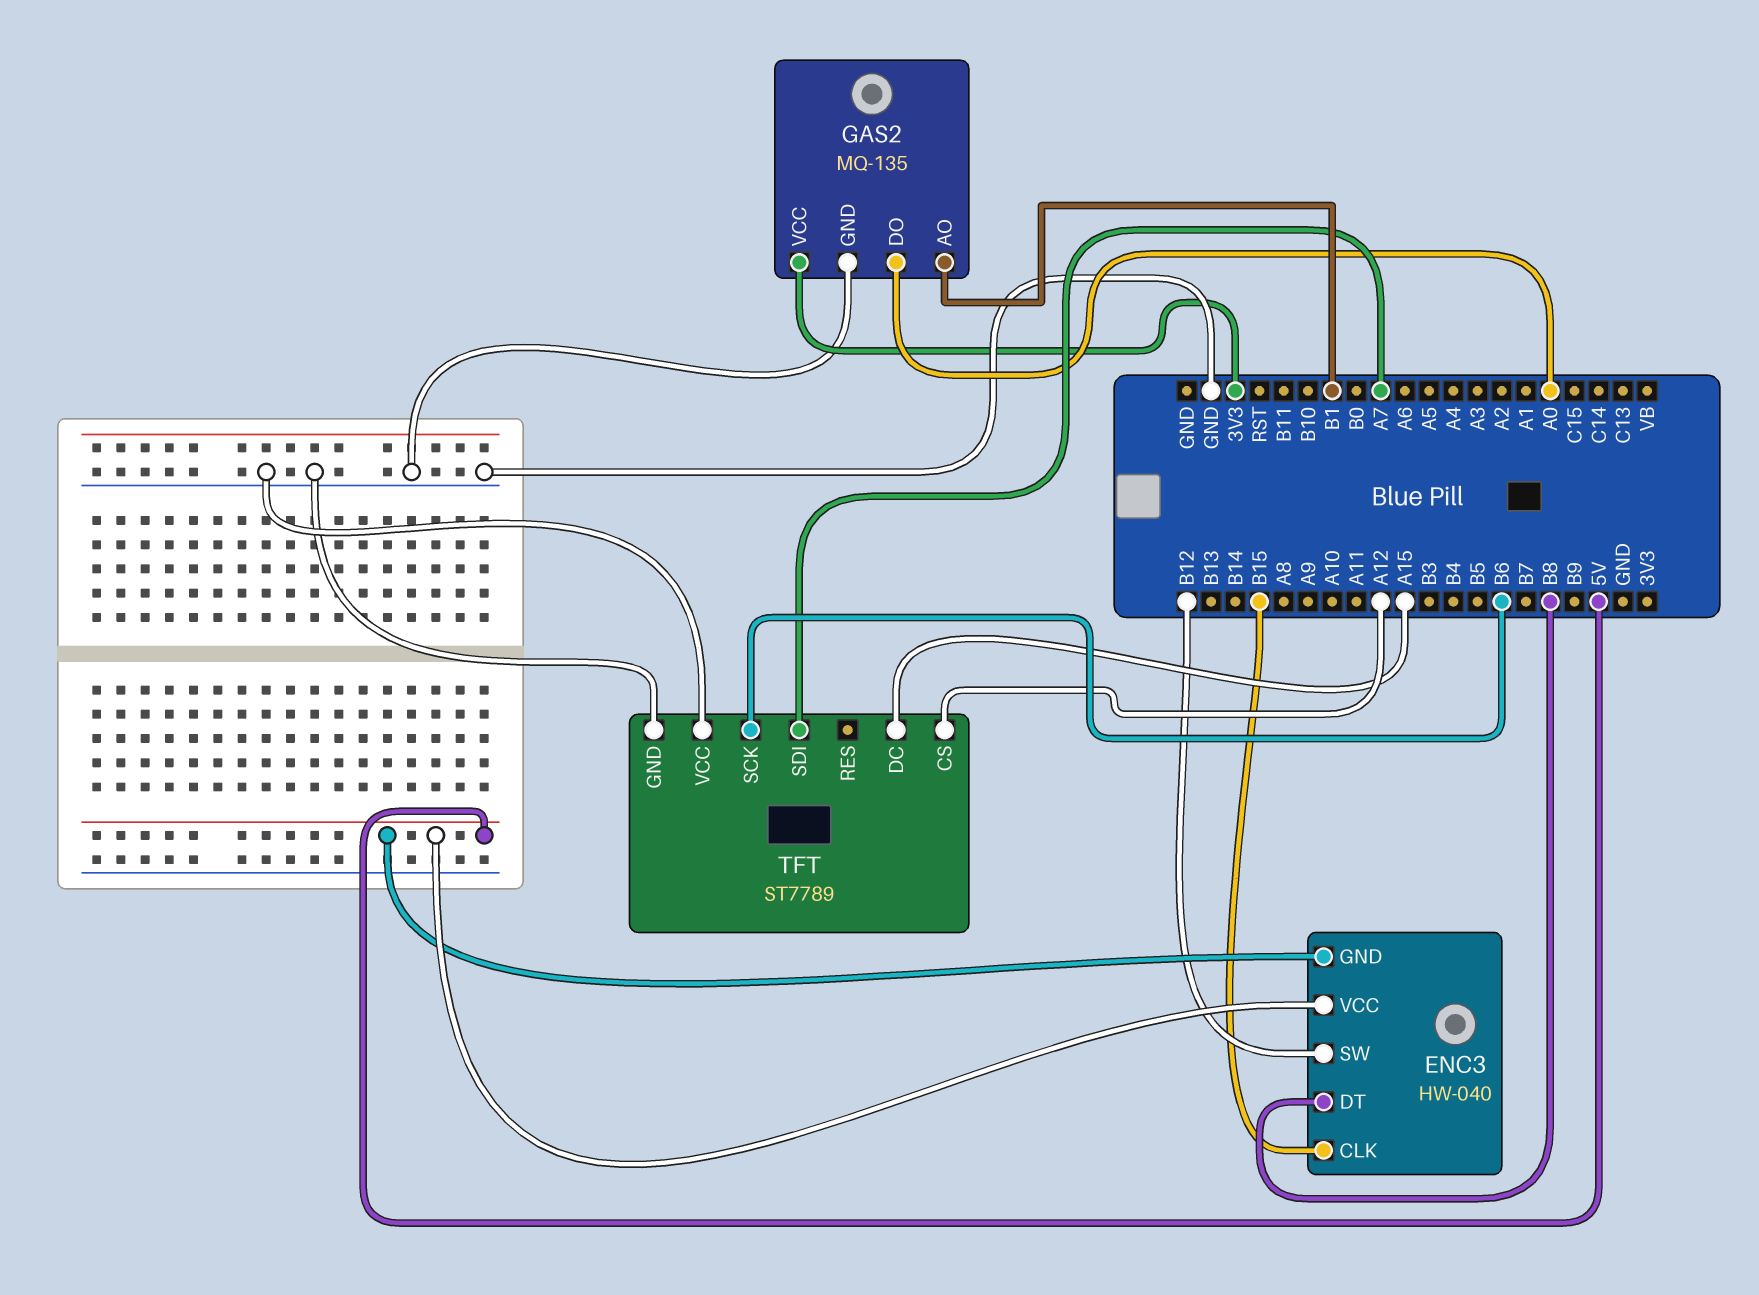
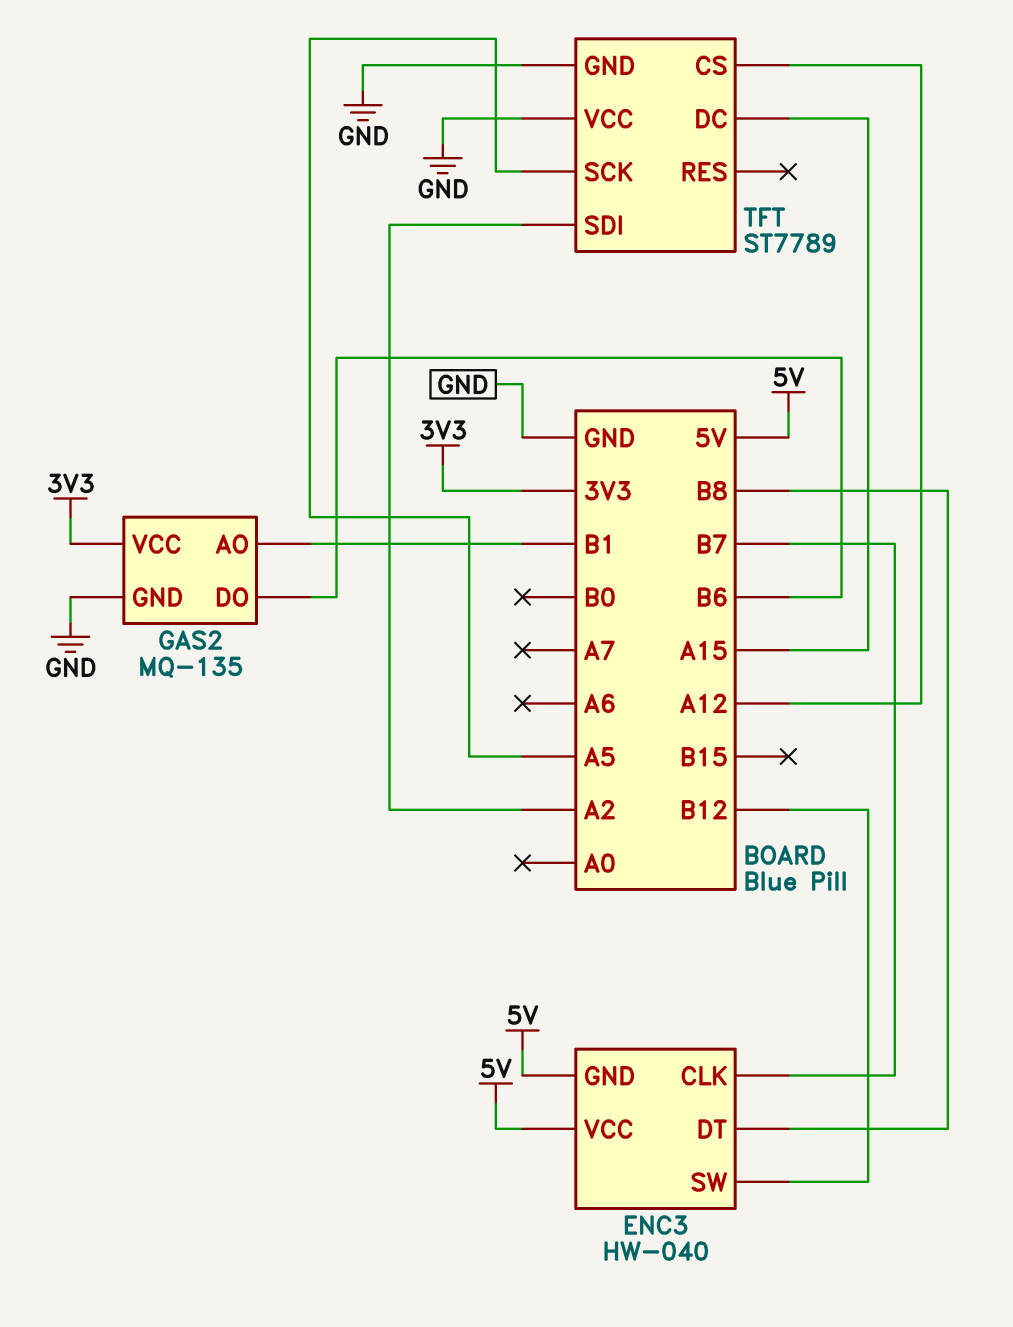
ENC3 pin CLK: B15 -> B7
GAS2 pin DO: A0 -> B6
TFT pin SCK: B6 -> A5
TFT pin SDI: A7 -> A2

